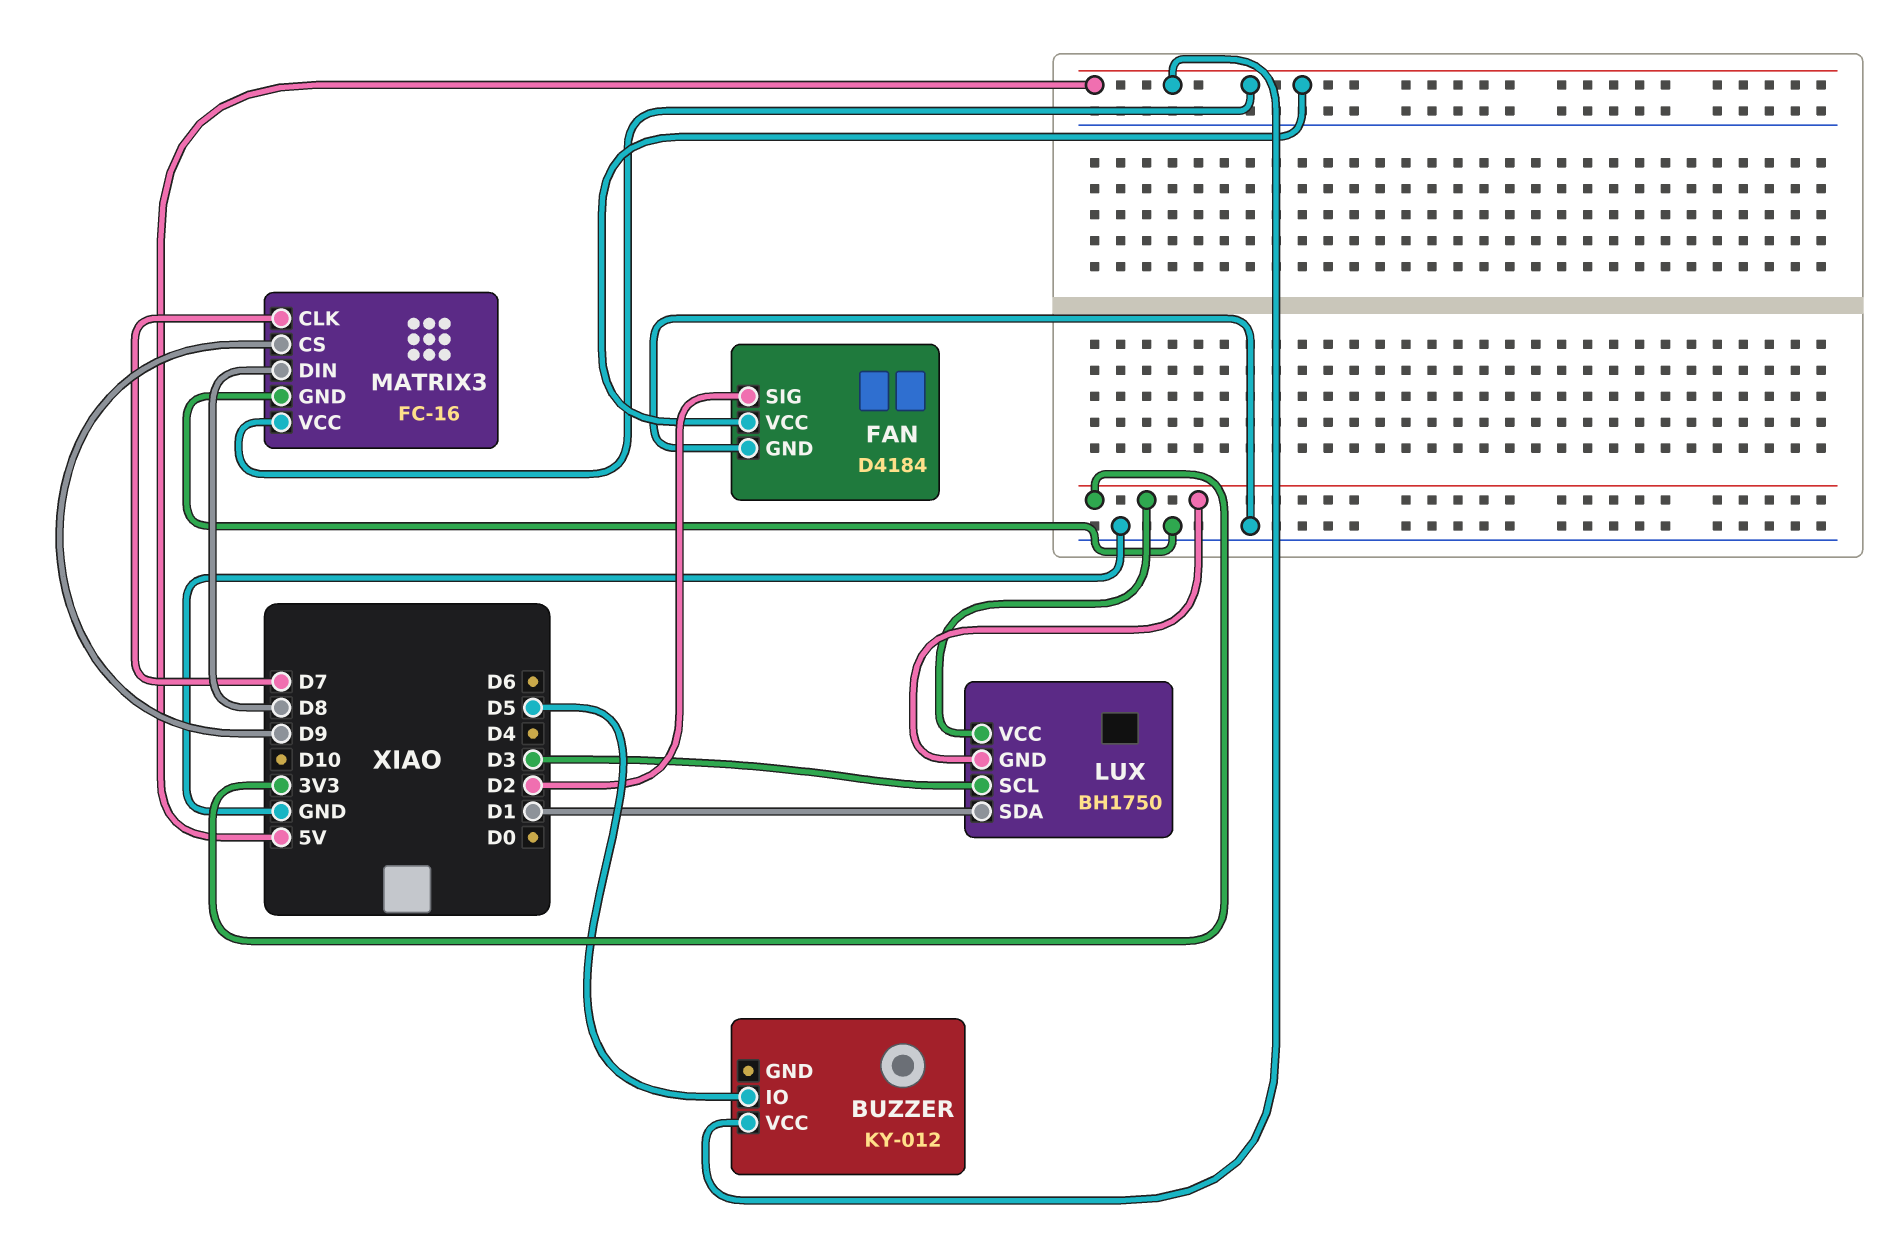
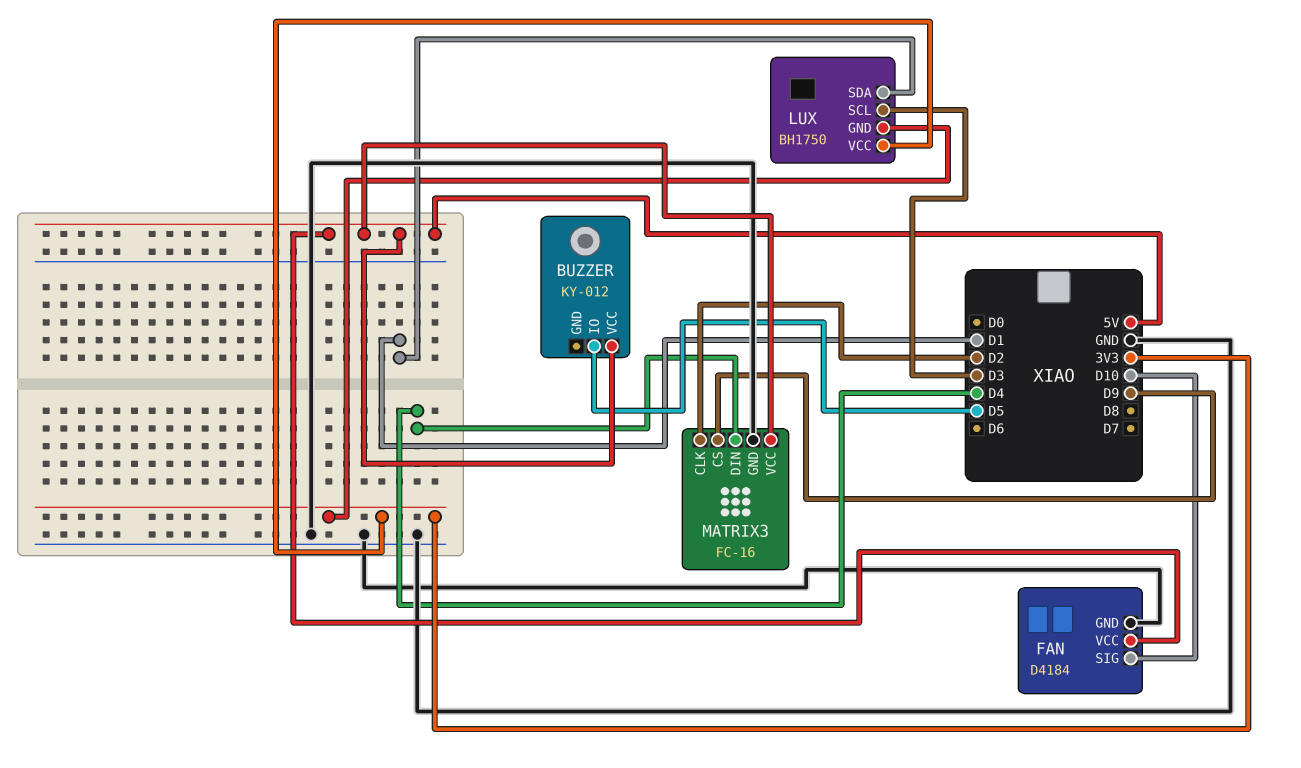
FAN pin SIG: D2 -> D10
MATRIX3 pin CLK: D7 -> D2
MATRIX3 pin DIN: D8 -> D4

